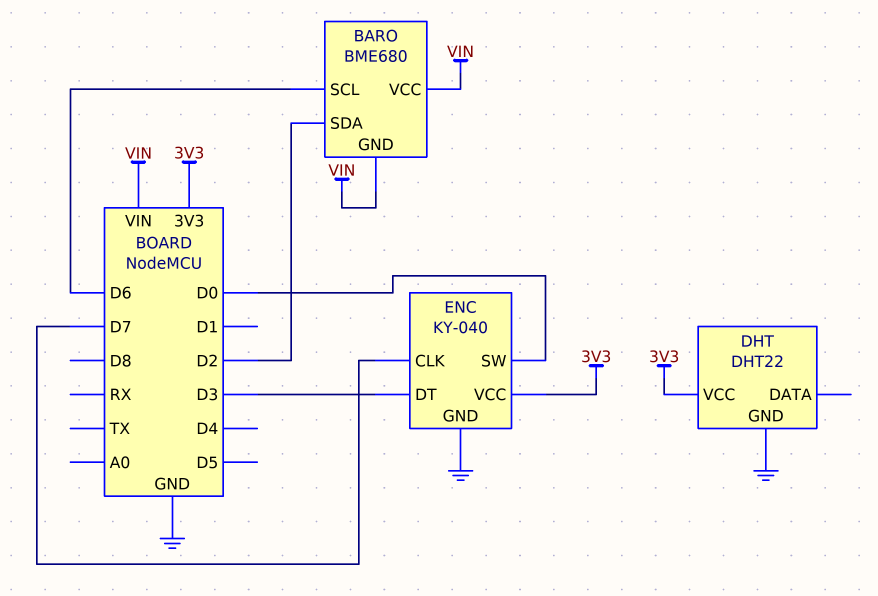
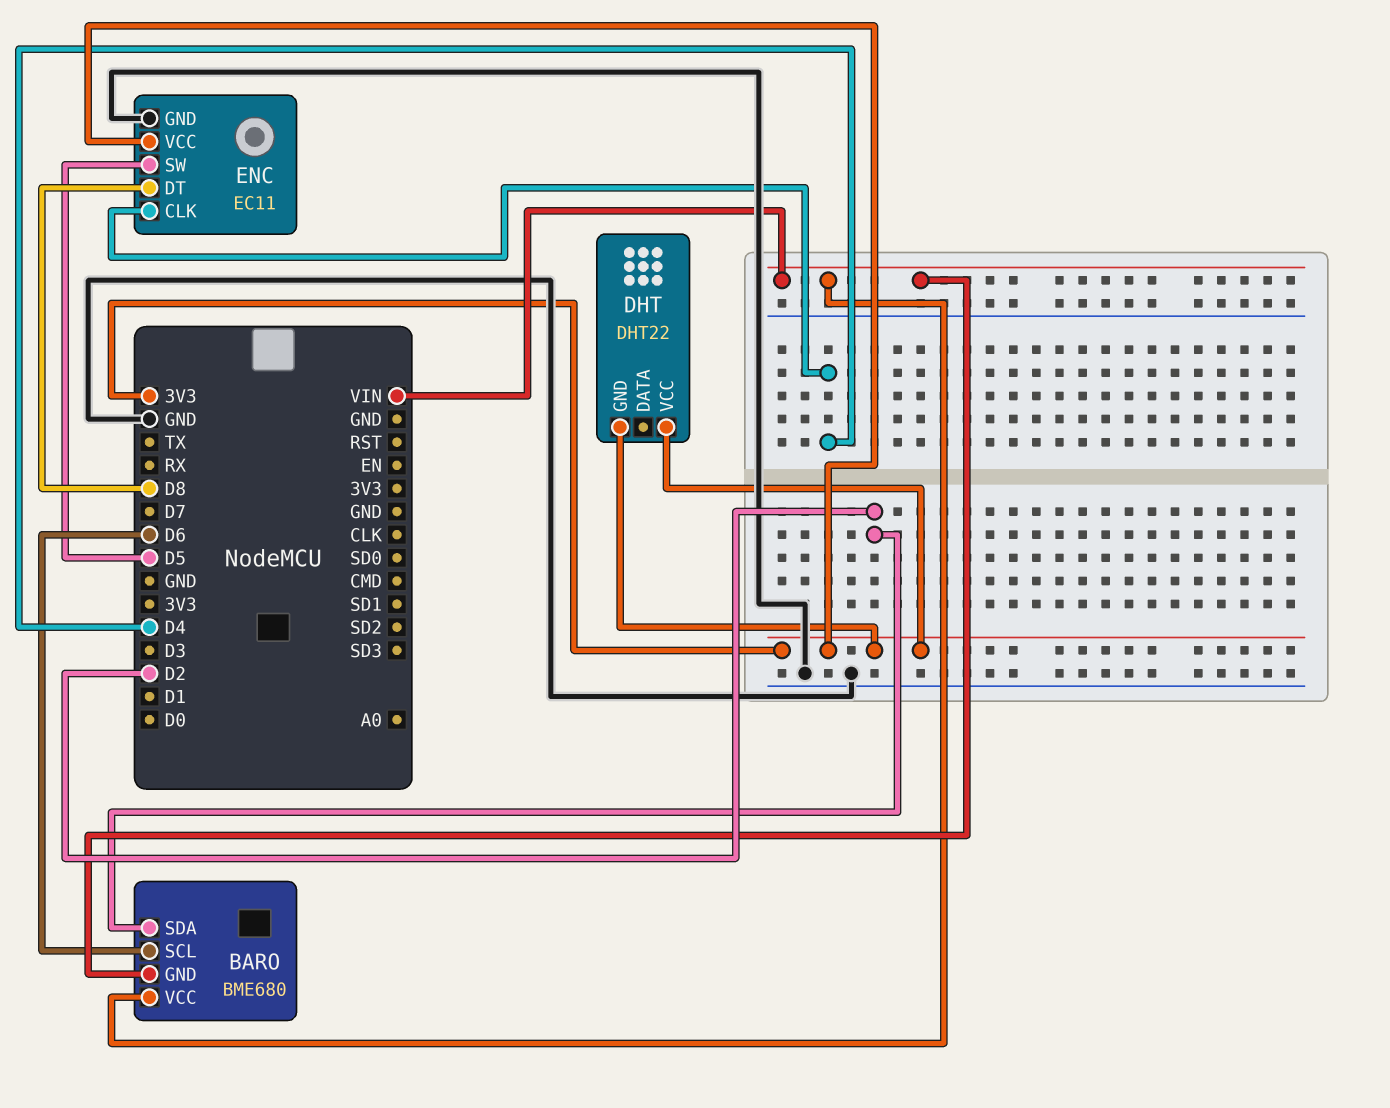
DHT pin GND: GND -> 3V3
ENC: KY-040 -> EC11
ENC pin CLK: D7 -> D4
ENC pin DT: D3 -> D8
ENC pin SW: D0 -> D5

